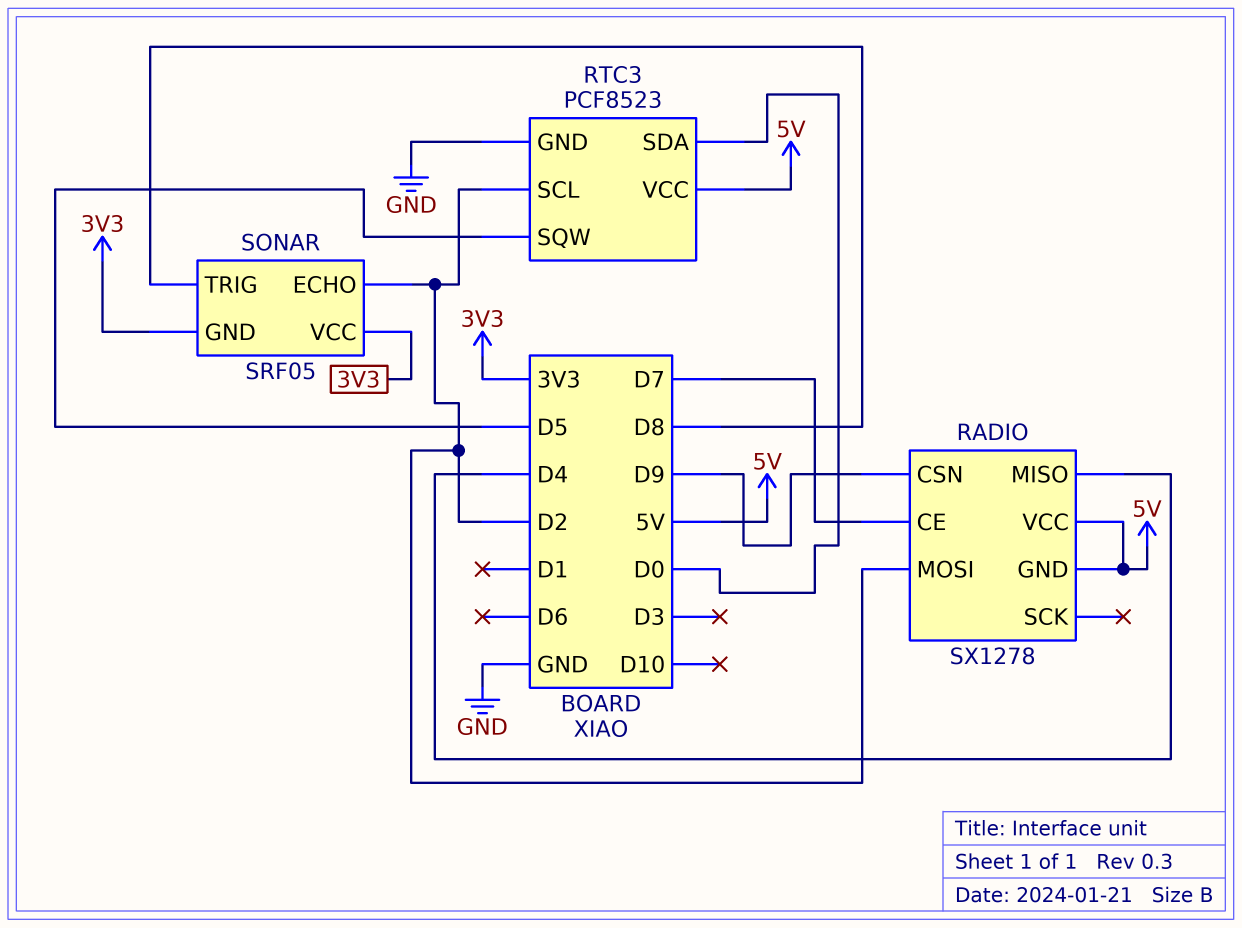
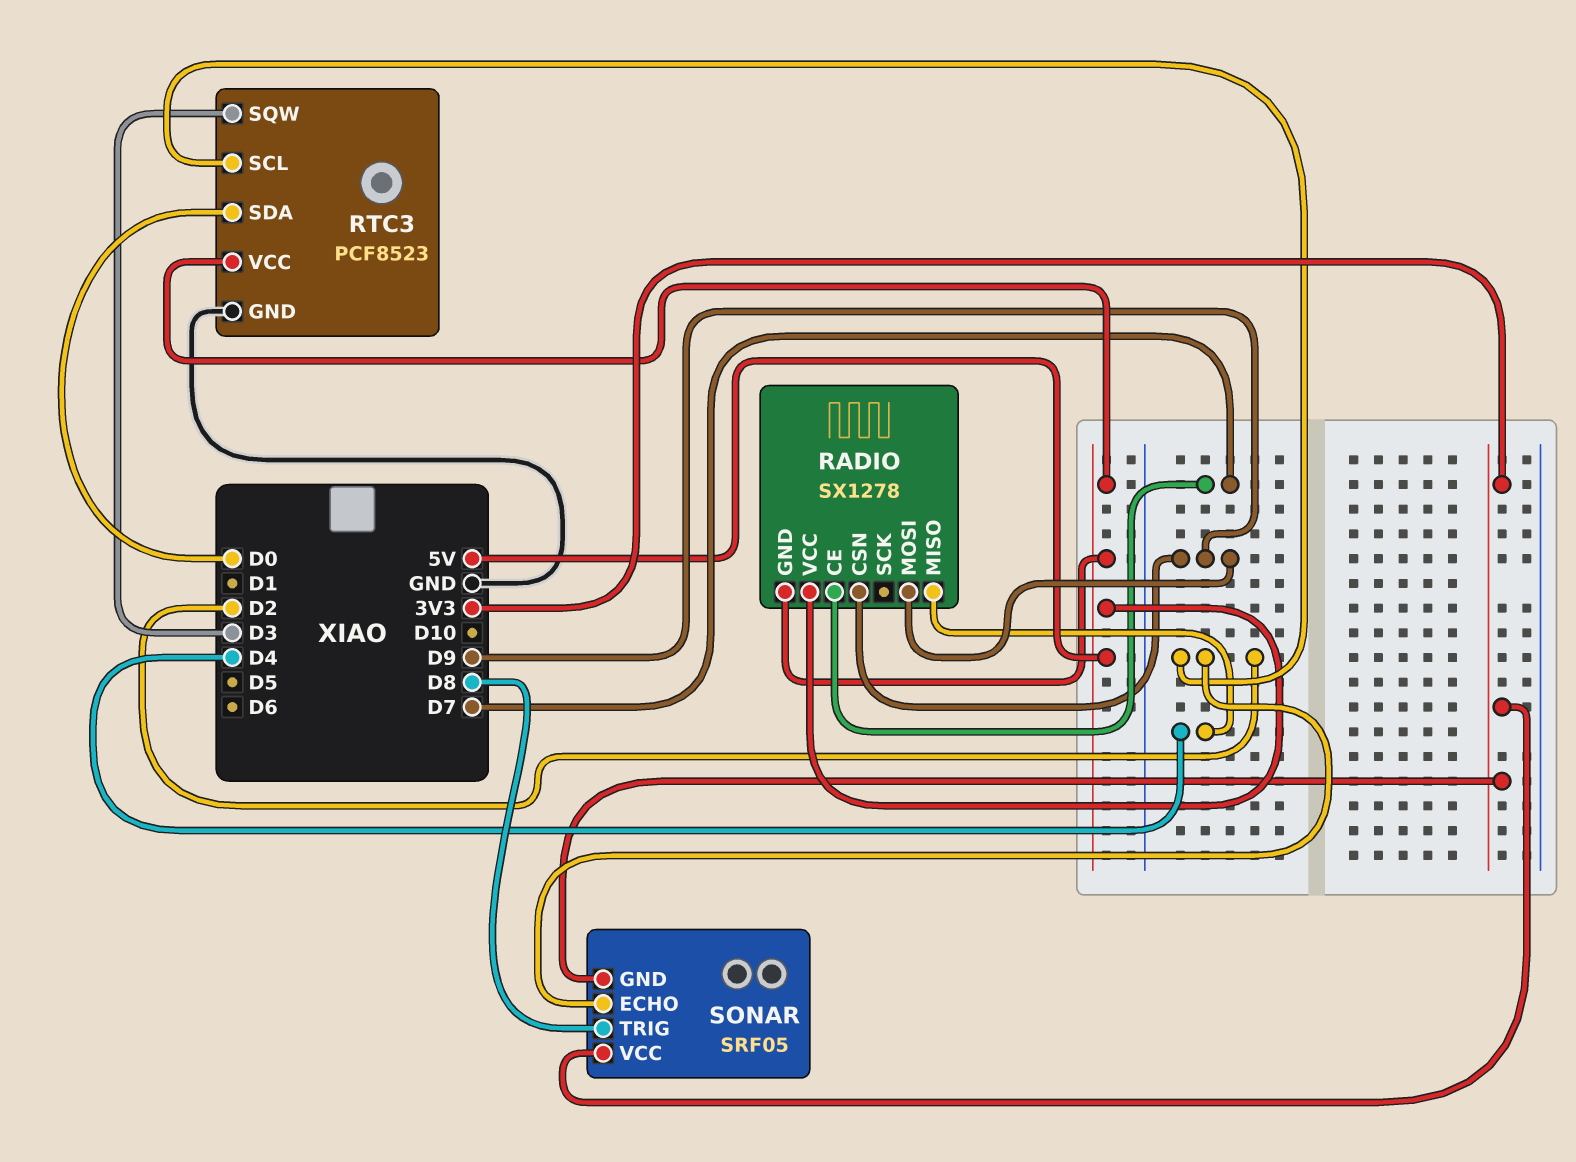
RADIO pin MOSI: D2 -> D9
RTC3 pin SQW: D5 -> D3

